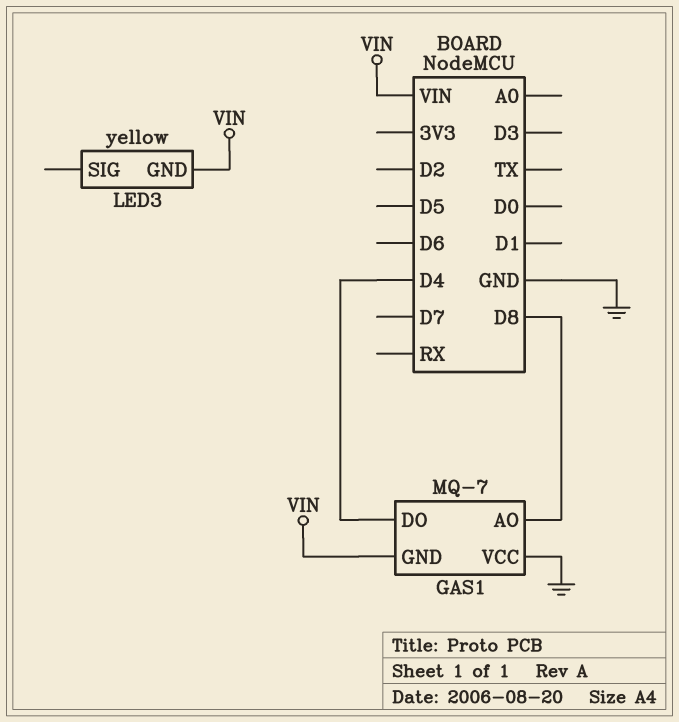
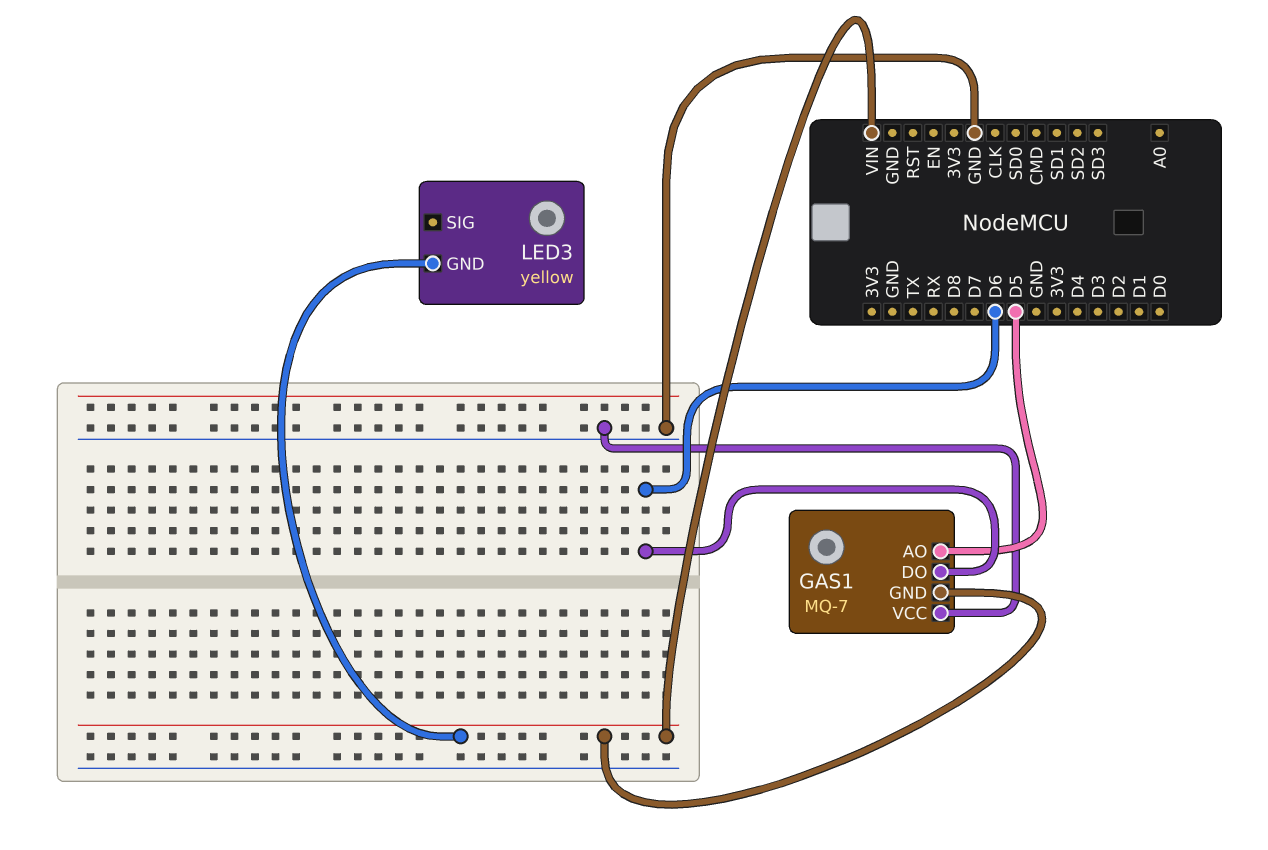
GAS1 pin AO: D8 -> D5
GAS1 pin DO: D4 -> D6

